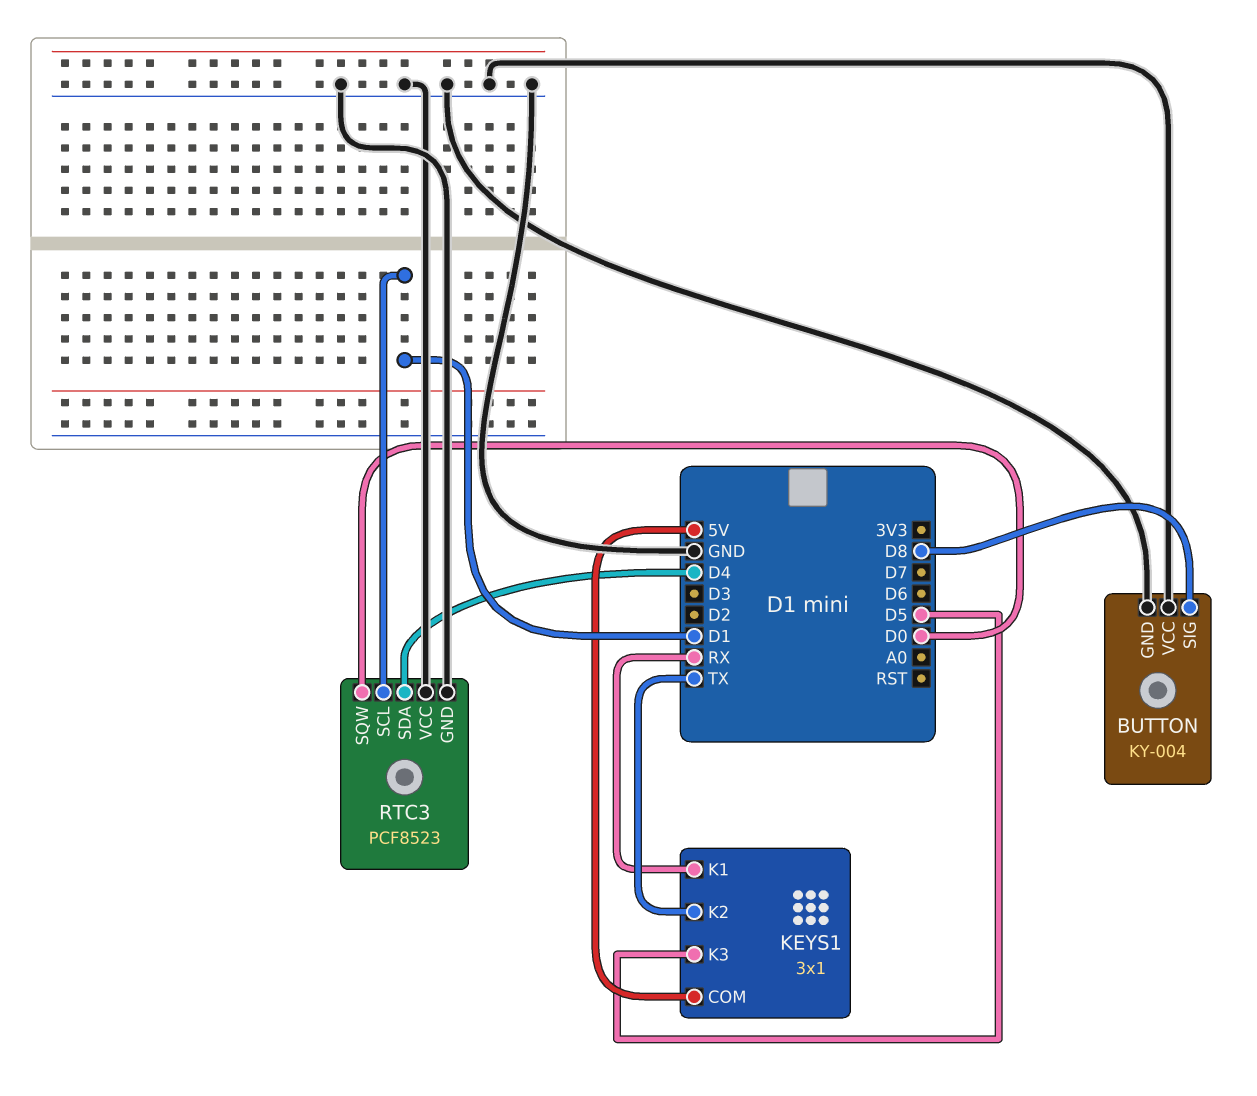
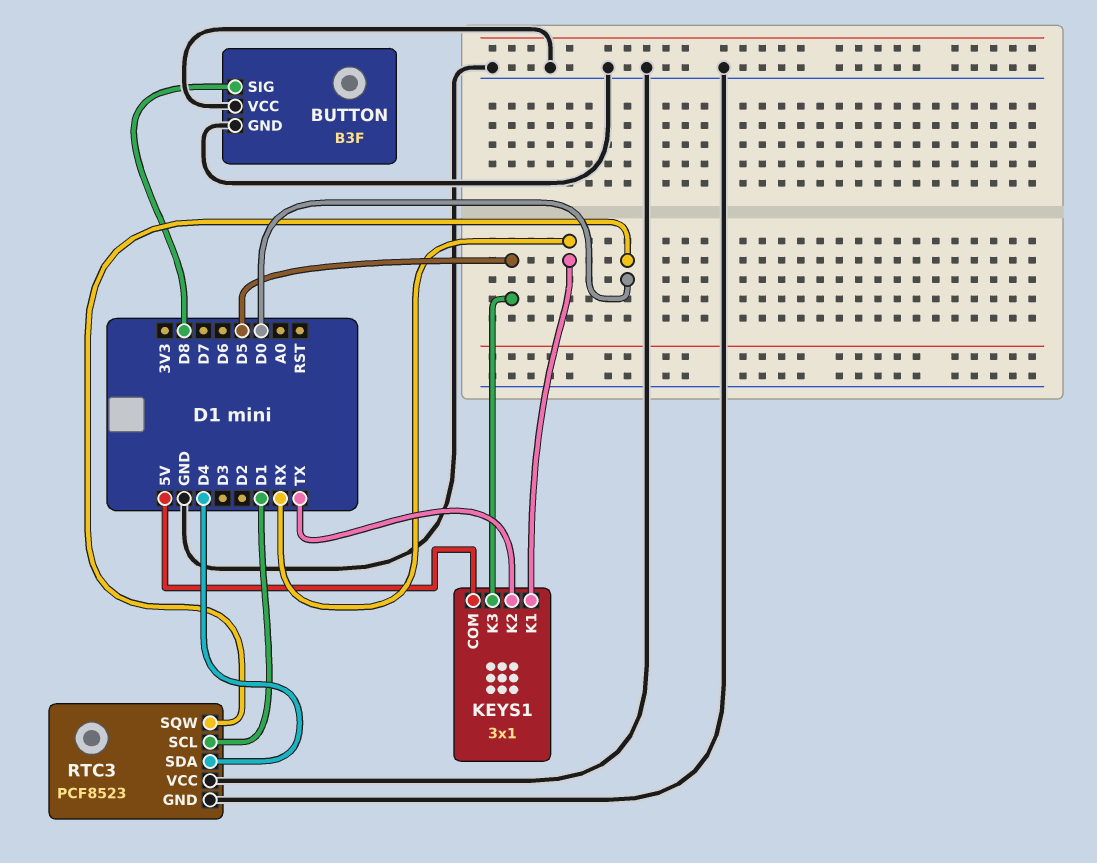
BUTTON: KY-004 -> B3F

